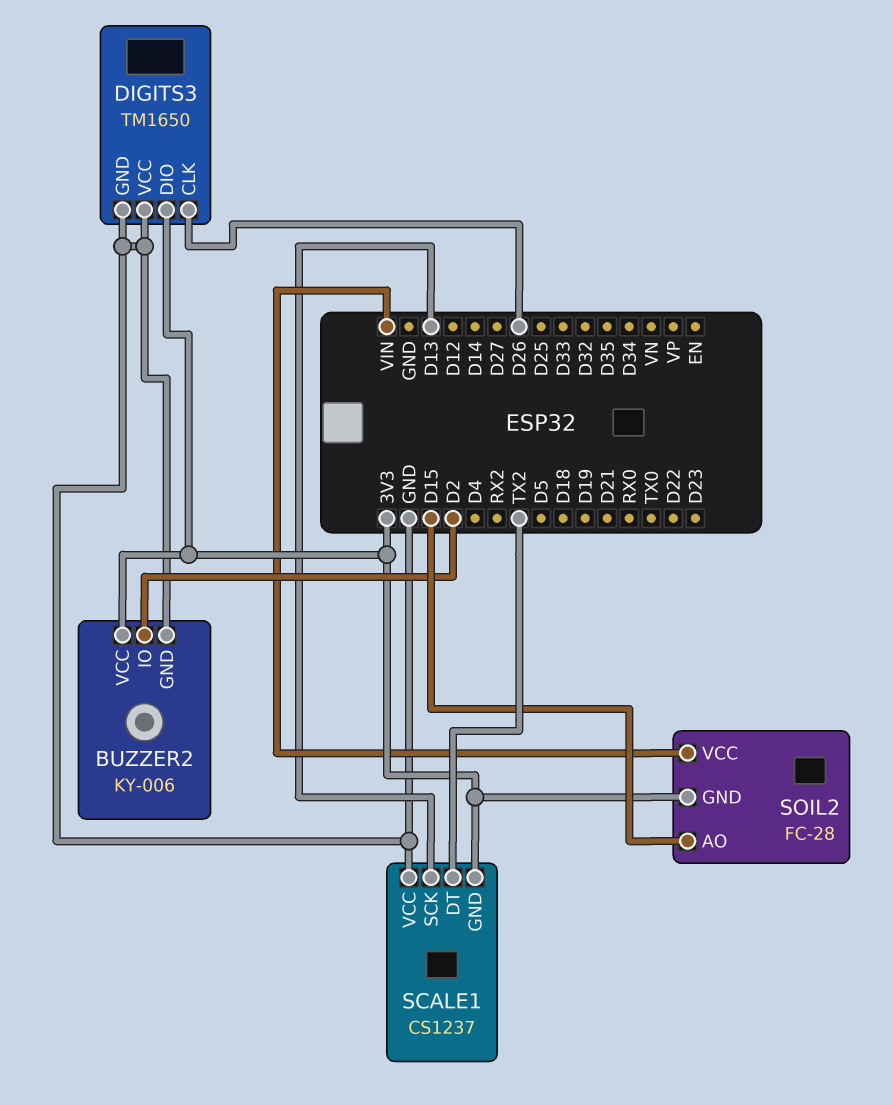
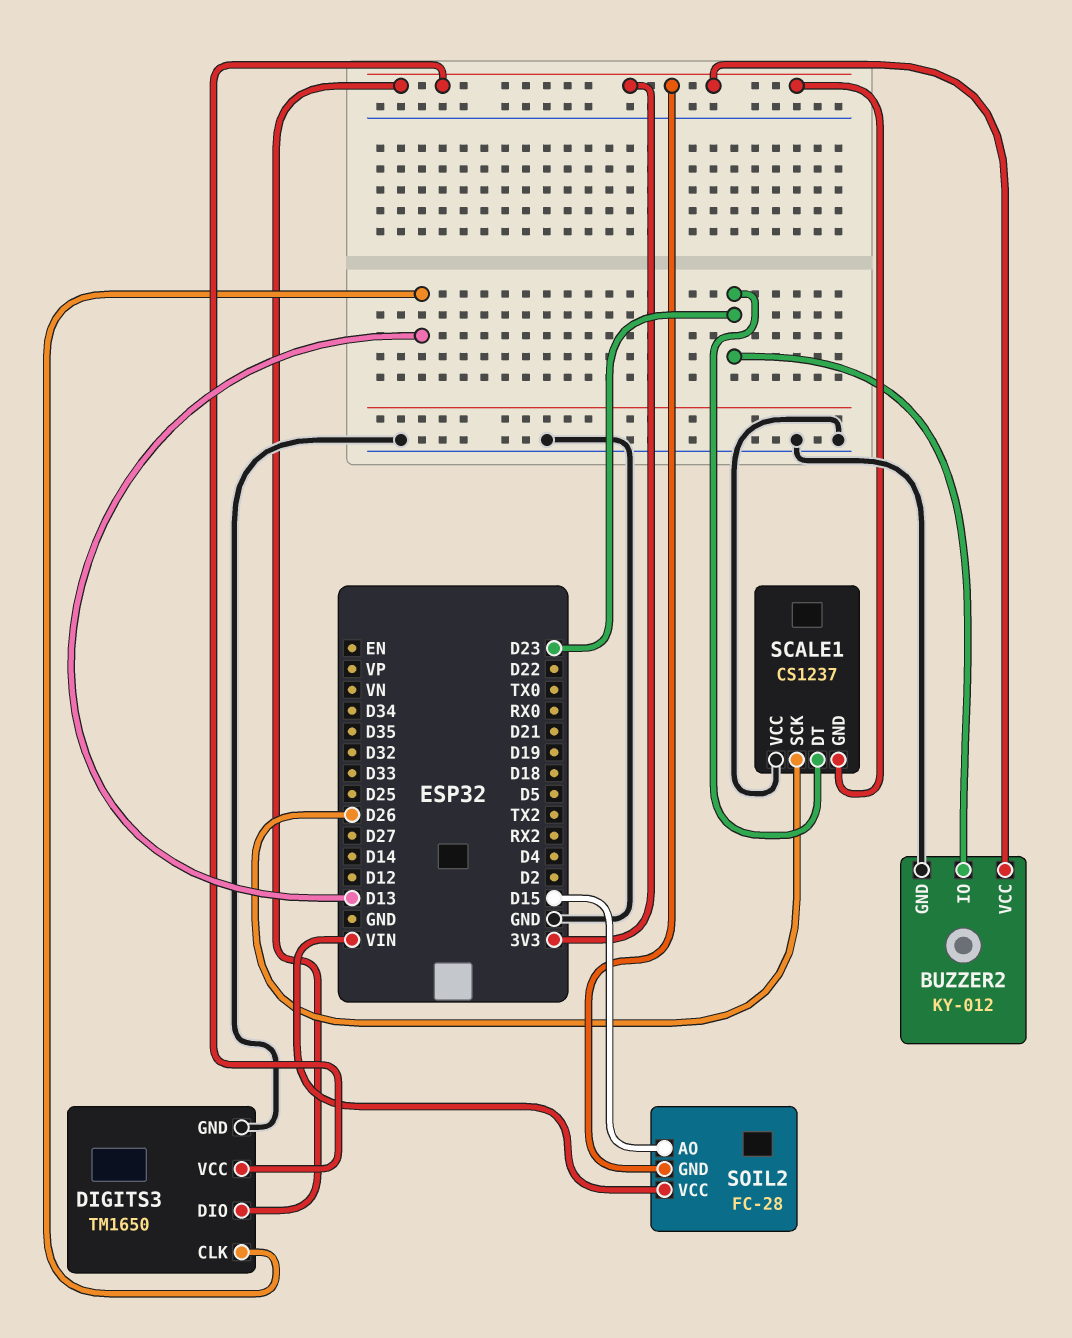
BUZZER2: KY-006 -> KY-012
BUZZER2 pin IO: D2 -> D23
DIGITS3 pin CLK: D26 -> D13
DIGITS3 pin VCC: GND -> 3V3
SCALE1 pin DT: TX2 -> D23
SCALE1 pin SCK: D13 -> D26

